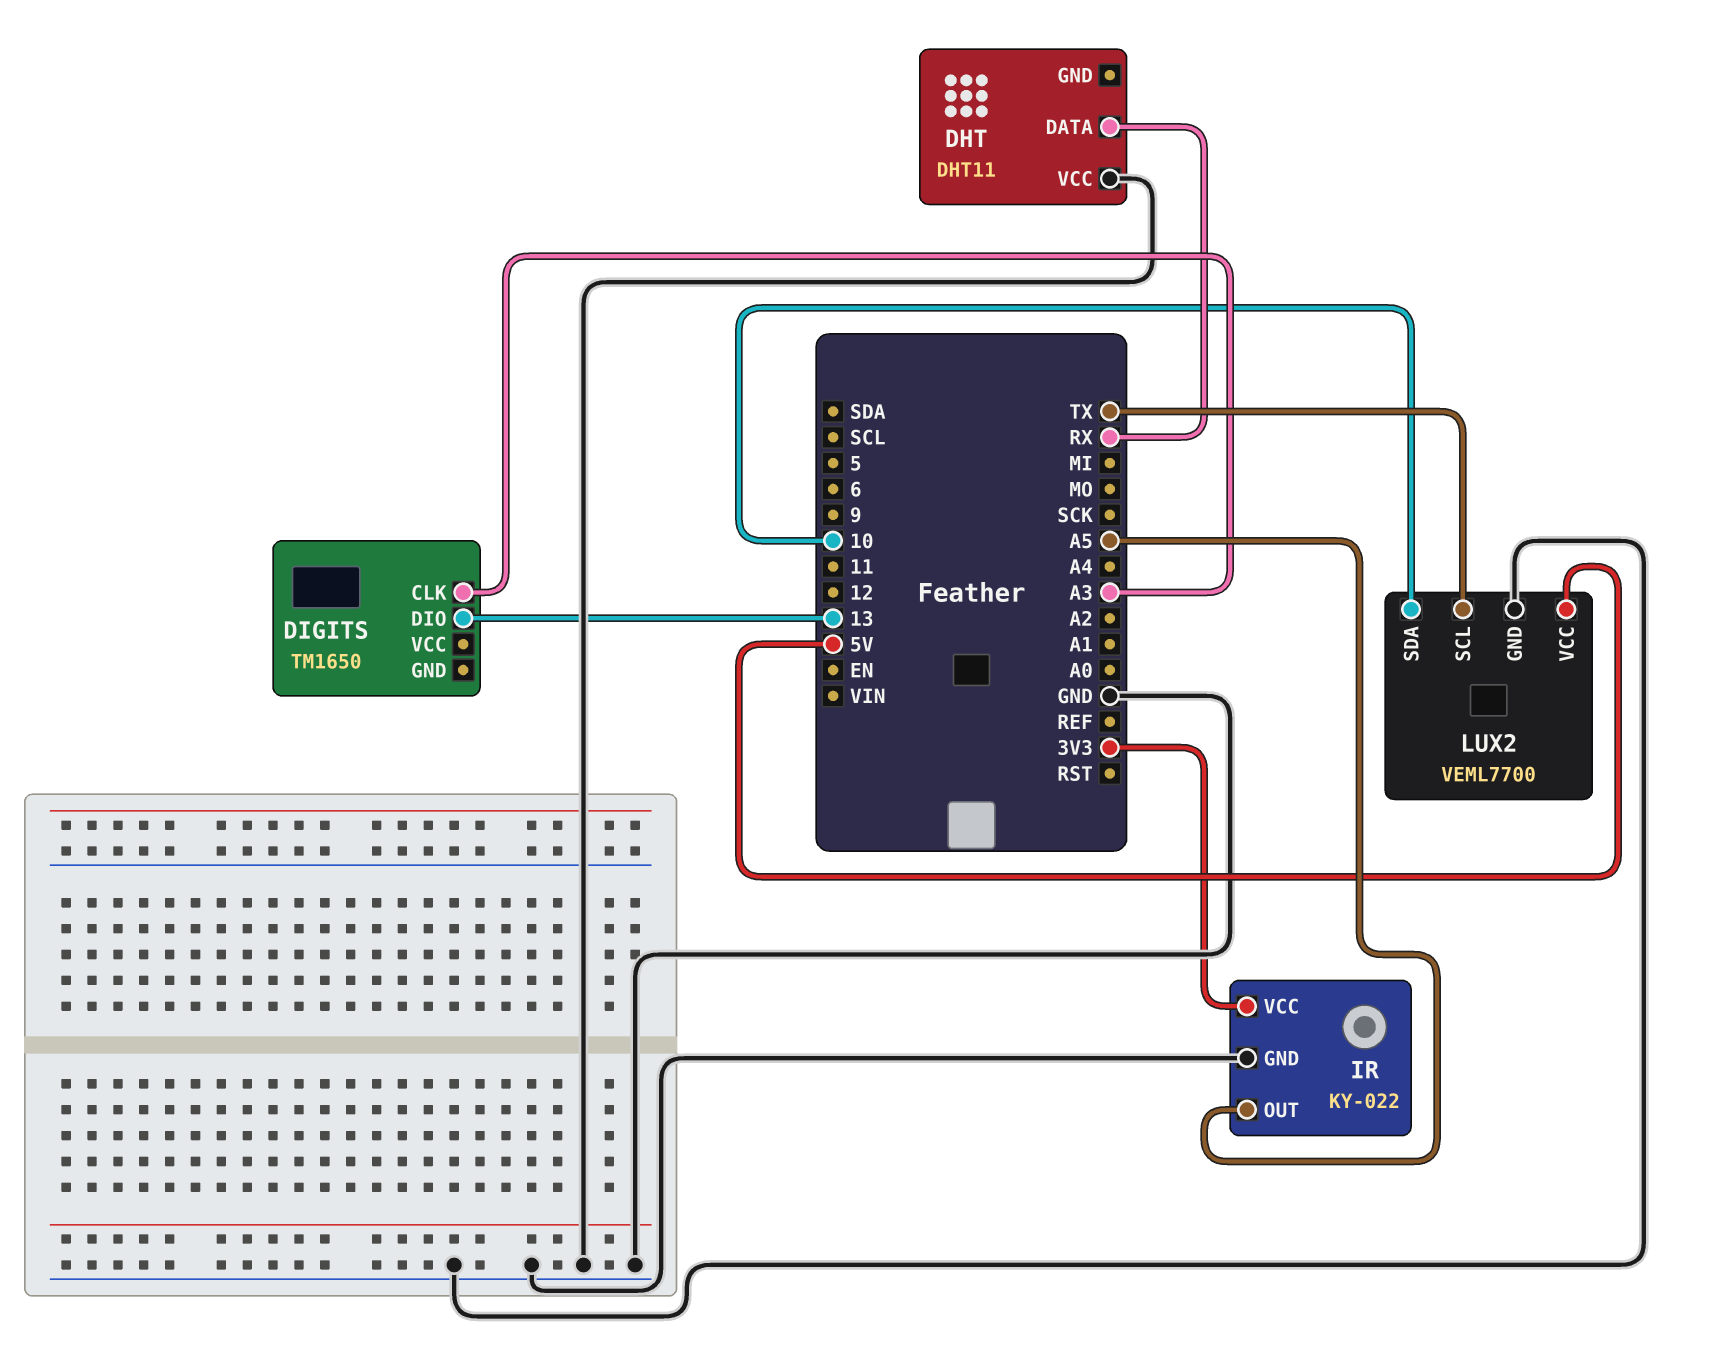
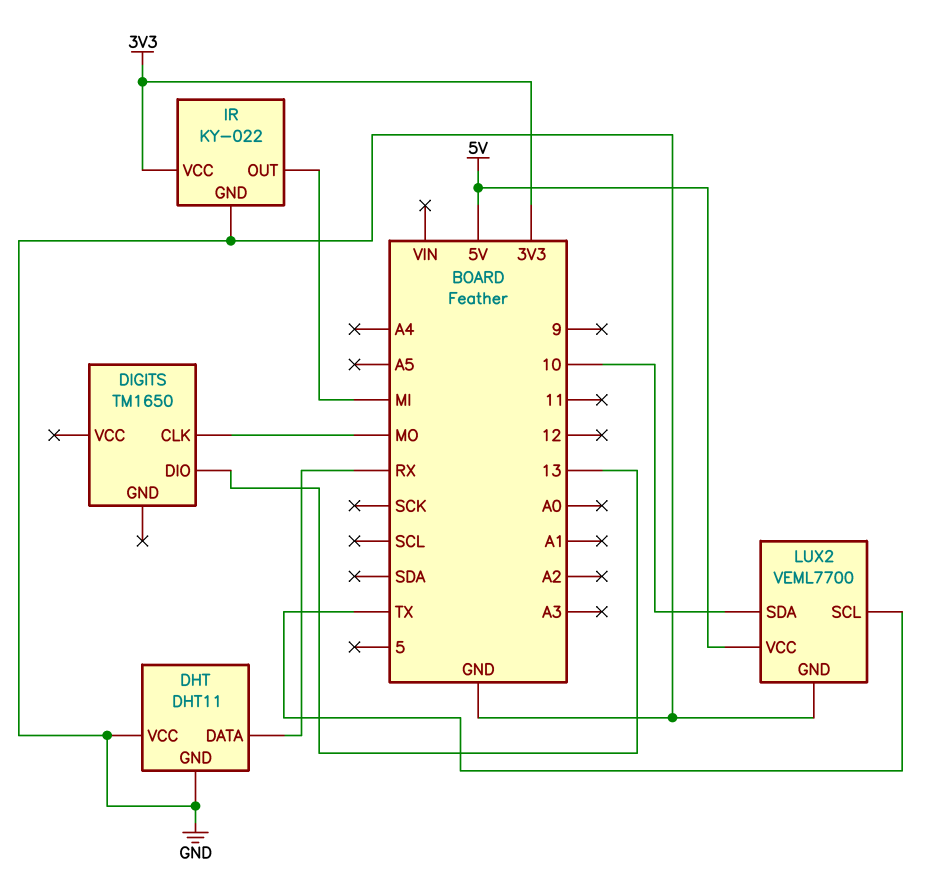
DHT pin GND: none -> GND
DIGITS pin CLK: A3 -> MO
IR pin OUT: A5 -> MI

